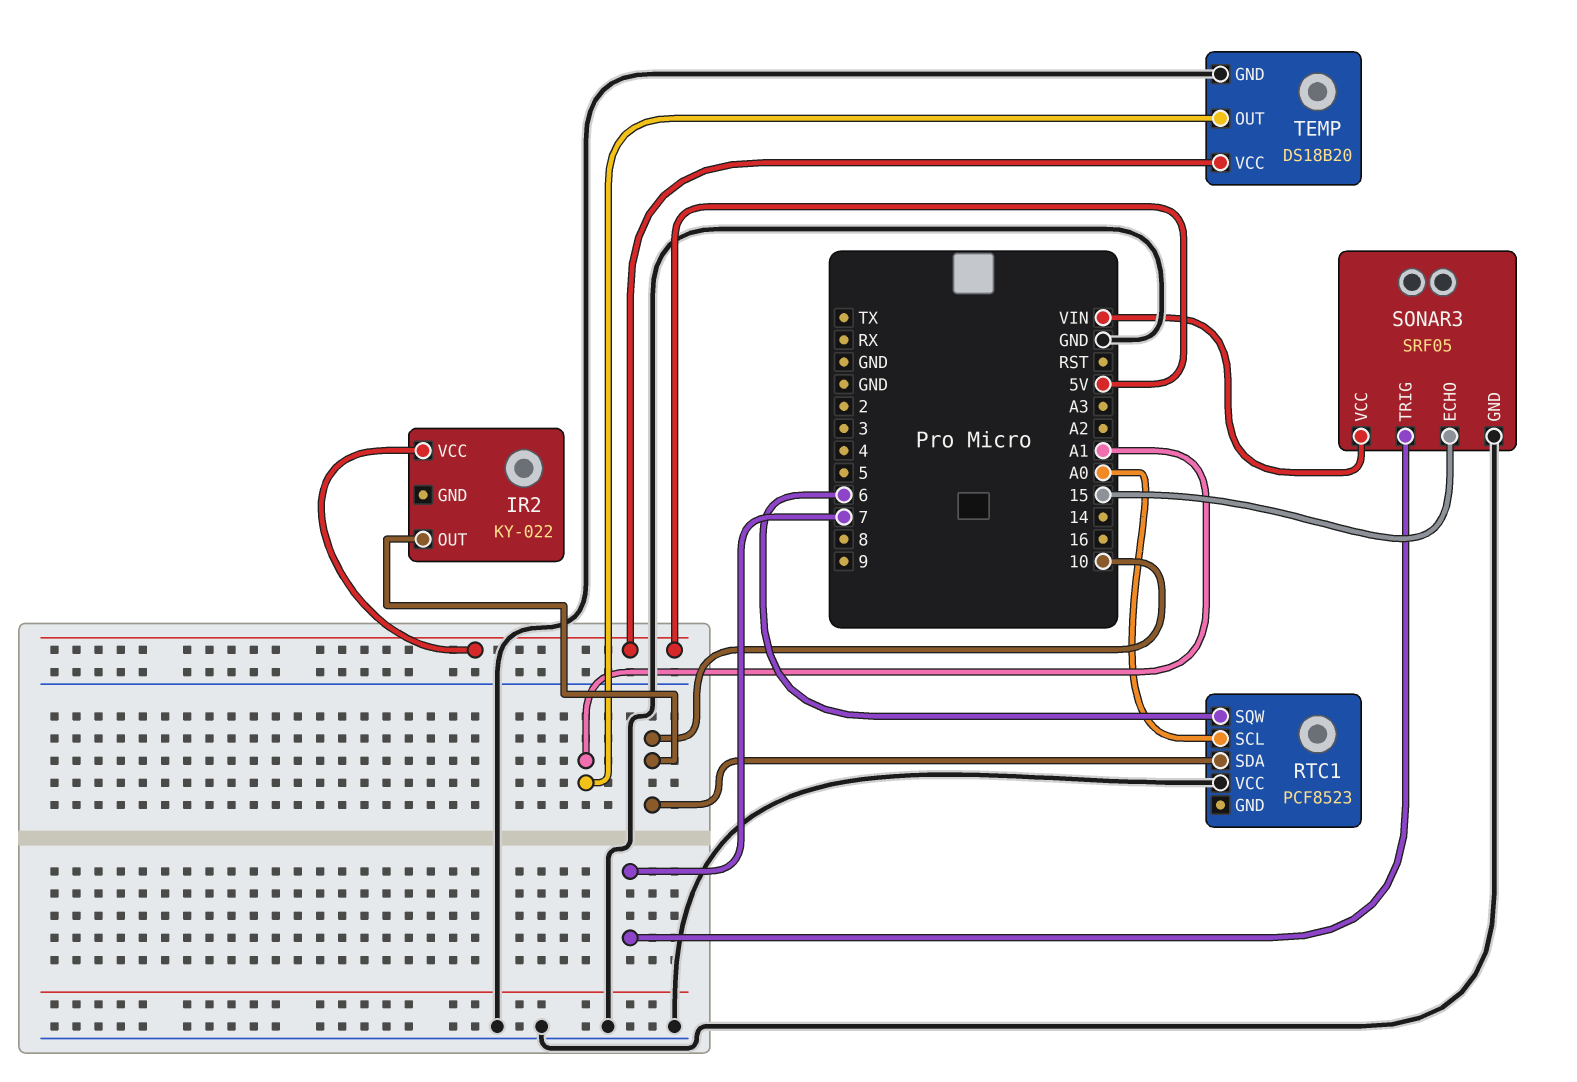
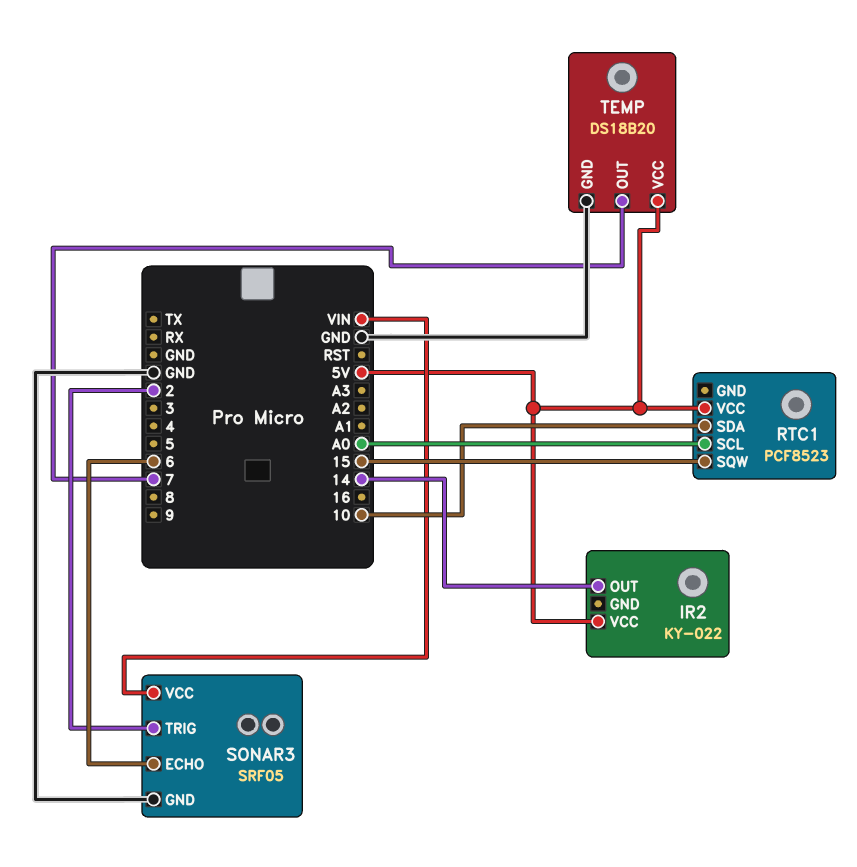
IR2 pin OUT: 10 -> 14
RTC1 pin SQW: 6 -> 15
RTC1 pin VCC: GND -> 5V
SONAR3 pin ECHO: 15 -> 6
SONAR3 pin TRIG: 7 -> 2
TEMP pin OUT: A1 -> 7

